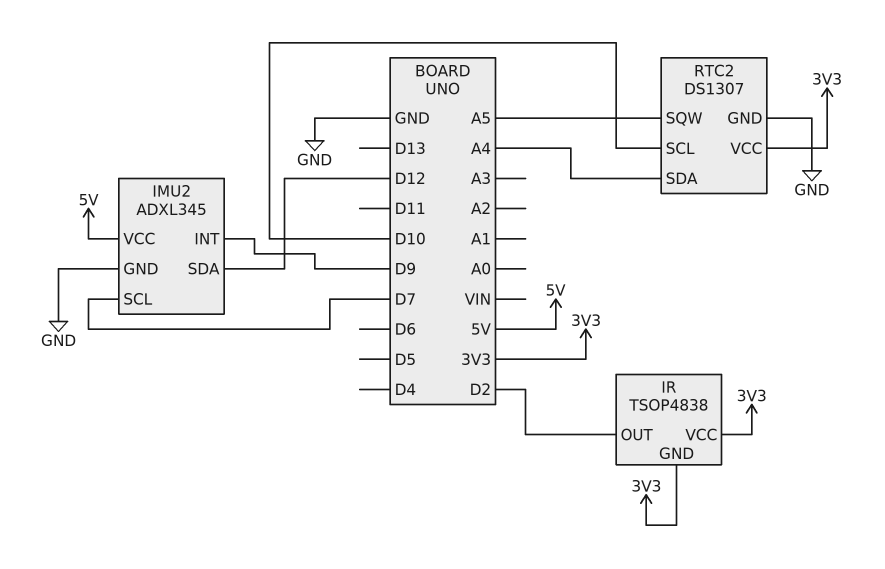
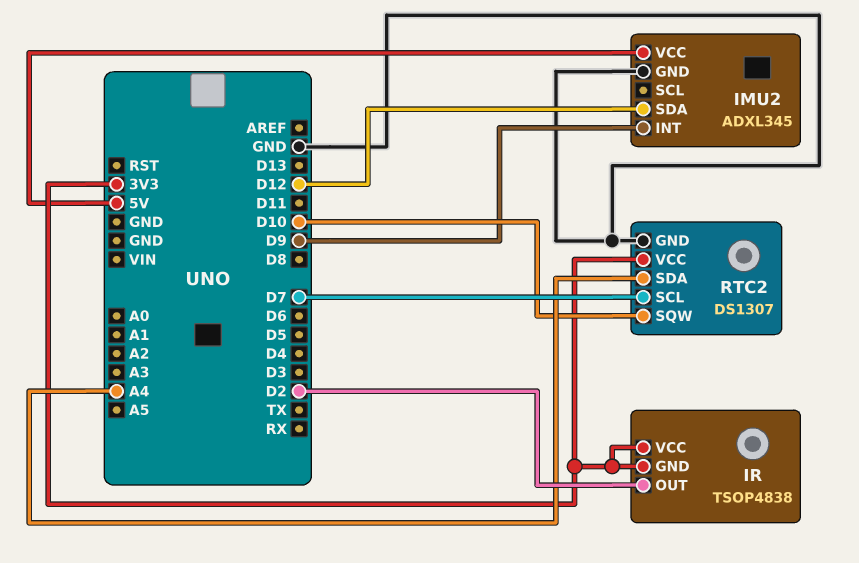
IMU2 pin SCL: D7 -> none
RTC2 pin SCL: D10 -> D7
RTC2 pin SQW: A5 -> D10

